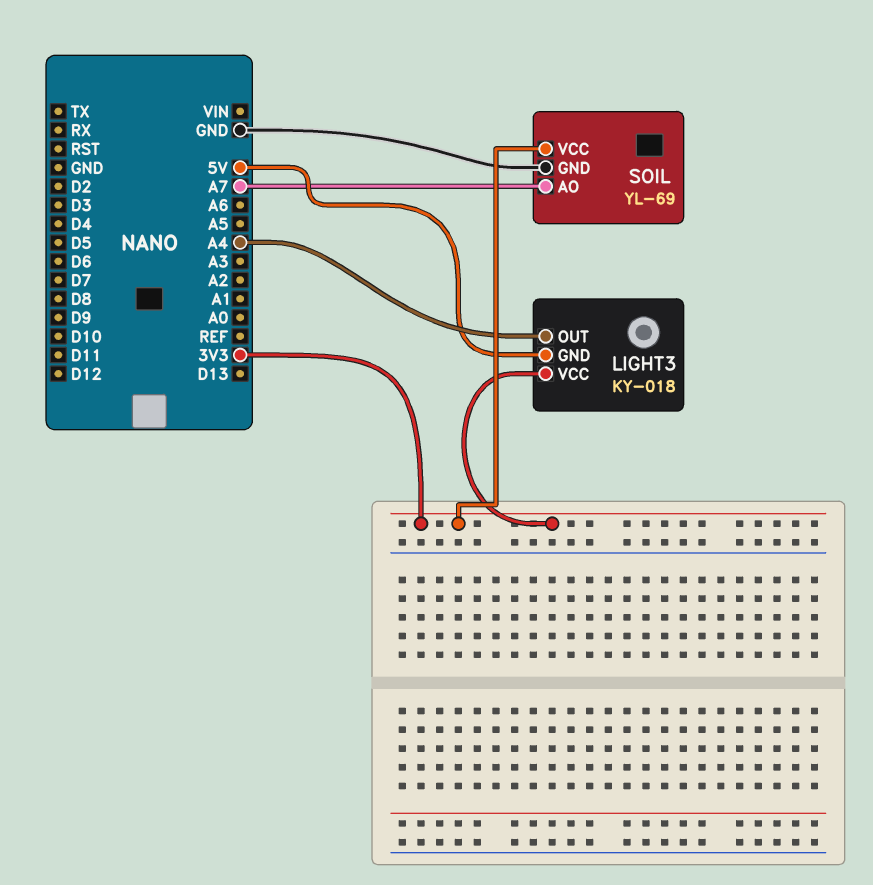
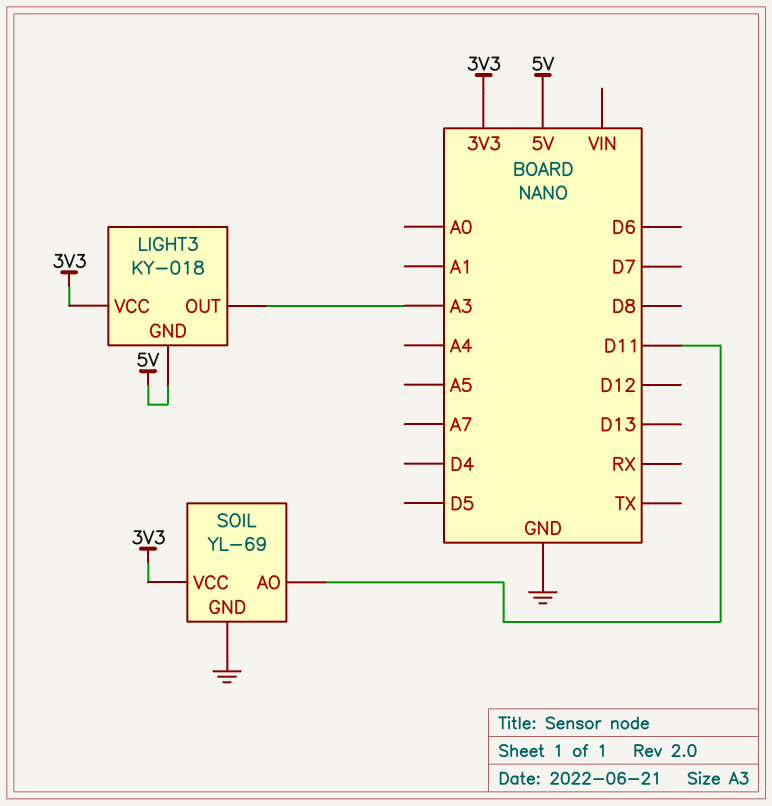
LIGHT3 pin OUT: A4 -> A3
SOIL pin AO: A7 -> D11

